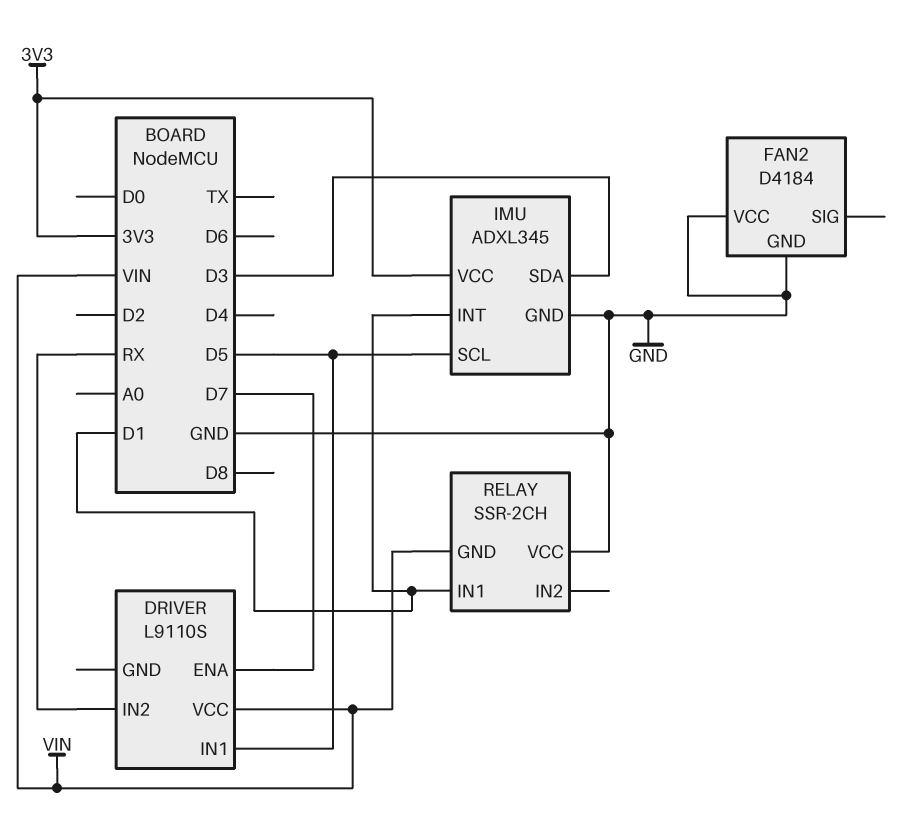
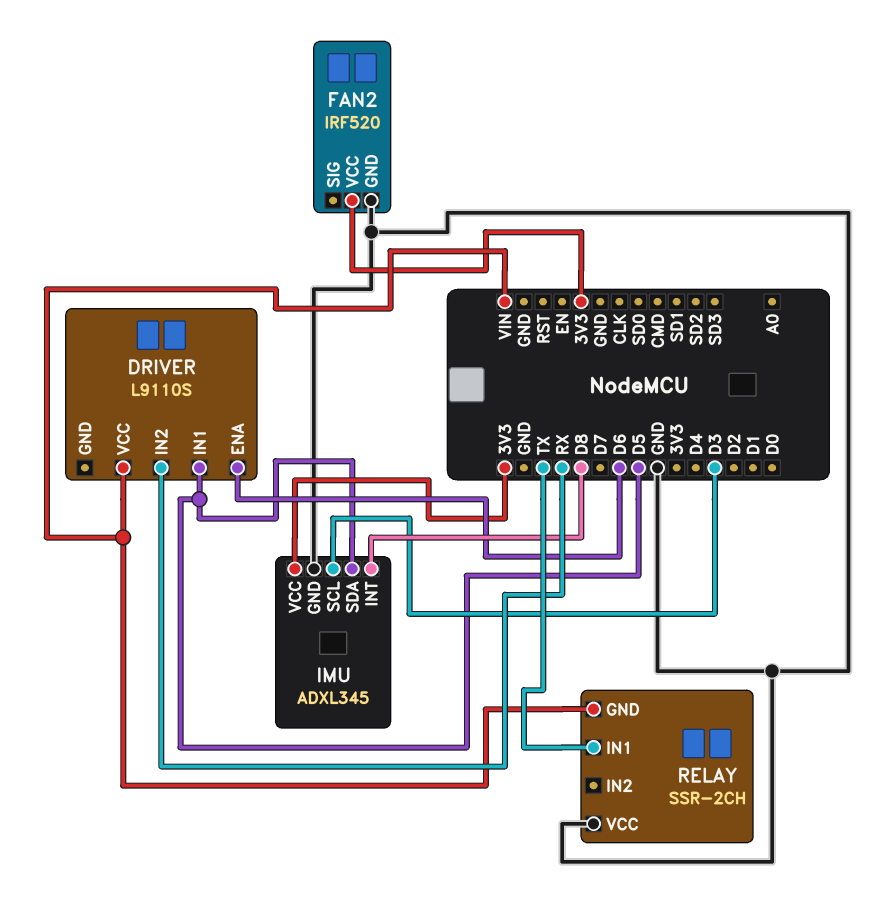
DRIVER pin ENA: D7 -> D6
FAN2: D4184 -> IRF520
FAN2 pin VCC: GND -> 3V3
IMU pin INT: D1 -> D8
IMU pin SCL: D5 -> D3
IMU pin SDA: D3 -> D5
RELAY pin IN1: D1 -> TX

